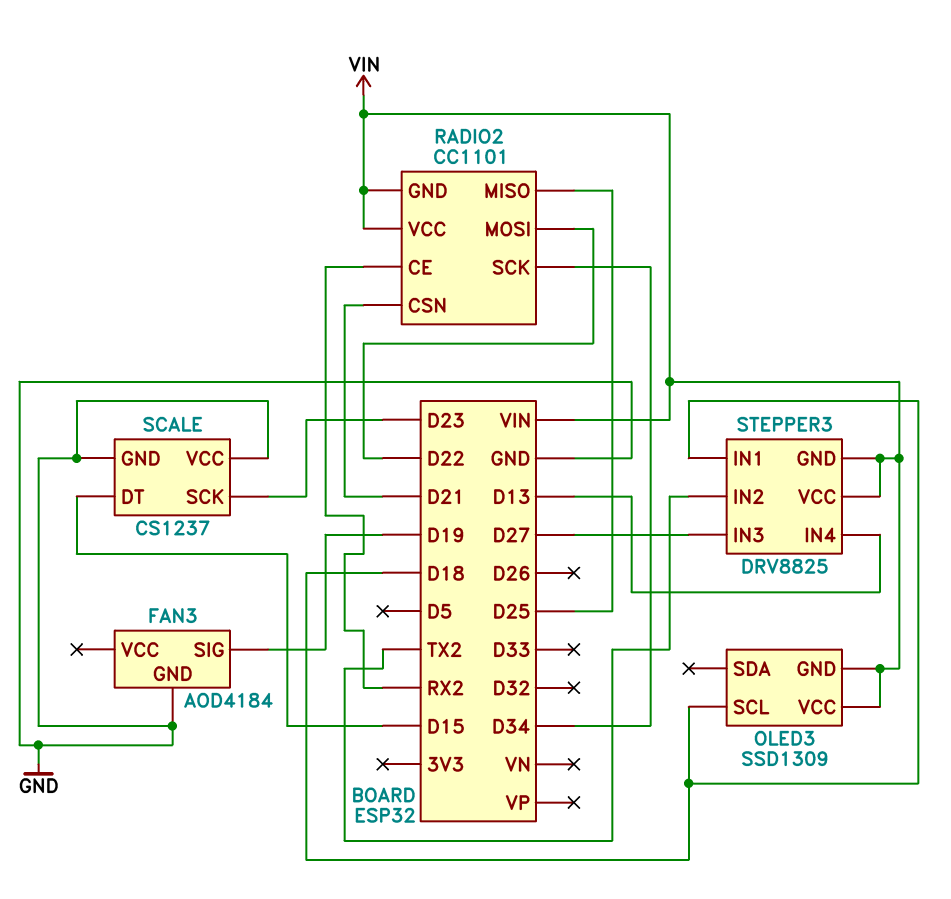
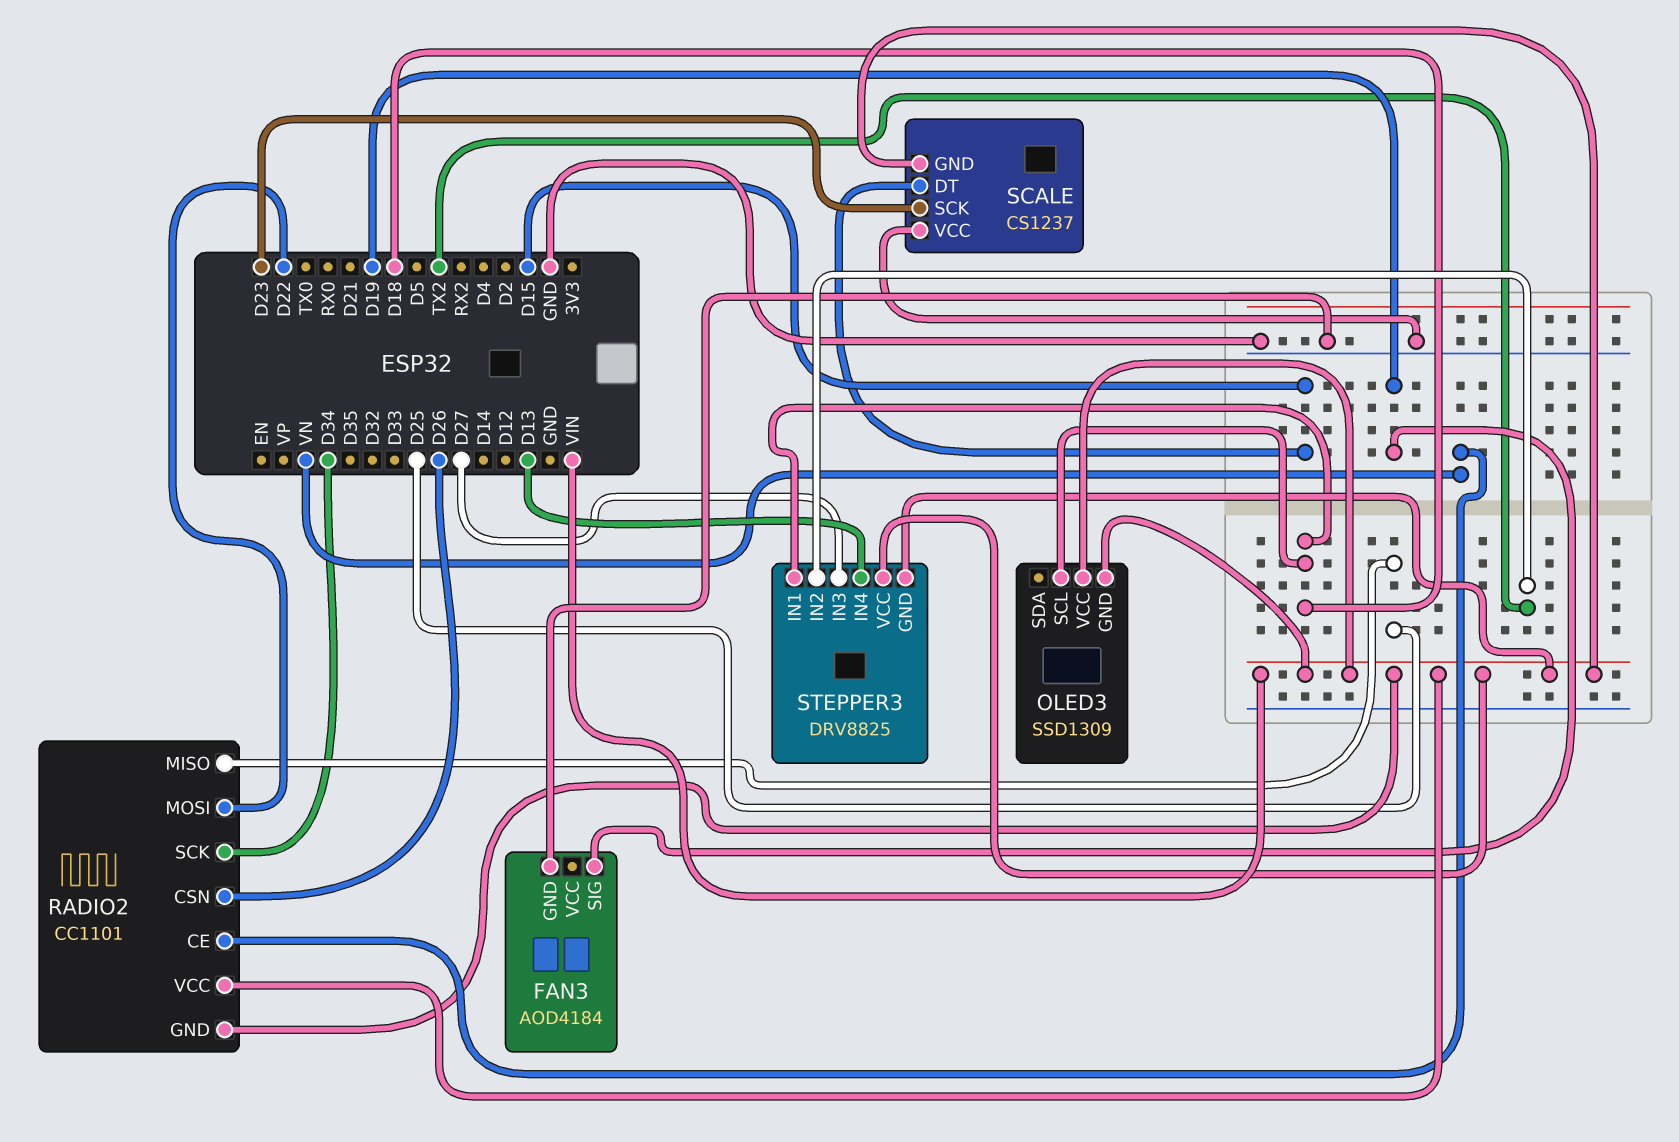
RADIO2 pin CE: RX2 -> VN
RADIO2 pin CSN: D21 -> D26
SCALE pin GND: GND -> VIN

